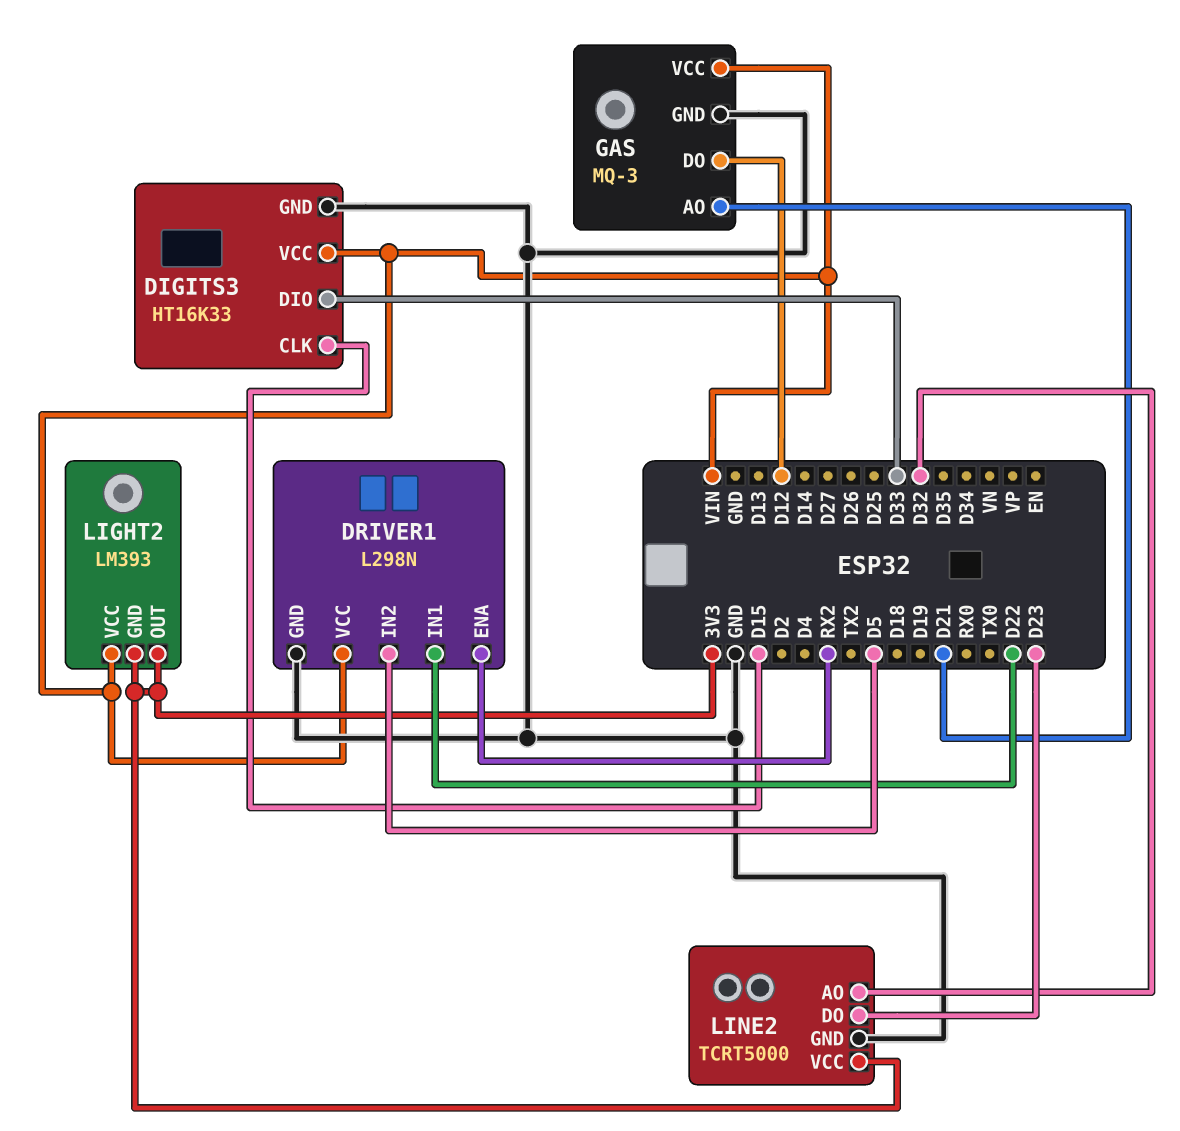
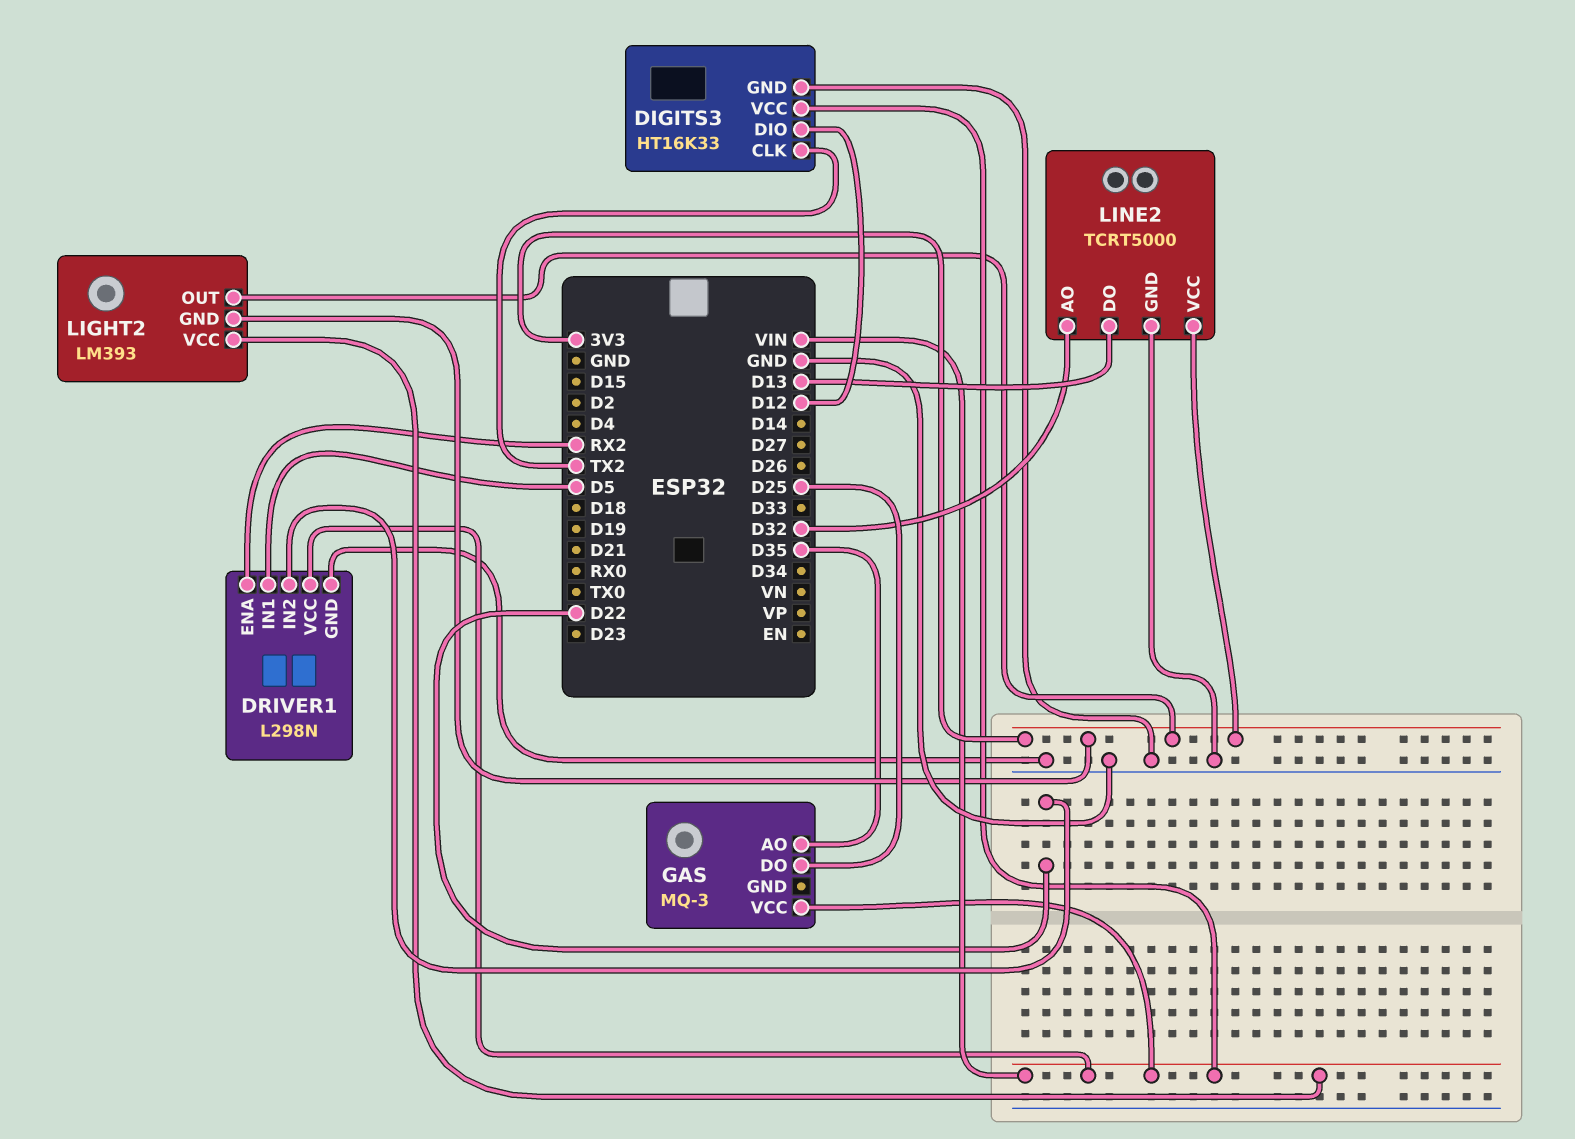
DIGITS3 pin CLK: D15 -> TX2
DIGITS3 pin DIO: D33 -> D12
DRIVER1 pin IN1: D22 -> D5
DRIVER1 pin IN2: D5 -> D22
GAS pin AO: D21 -> D35
GAS pin DO: D12 -> D25
GAS pin GND: GND -> none
LINE2 pin DO: D23 -> D13

